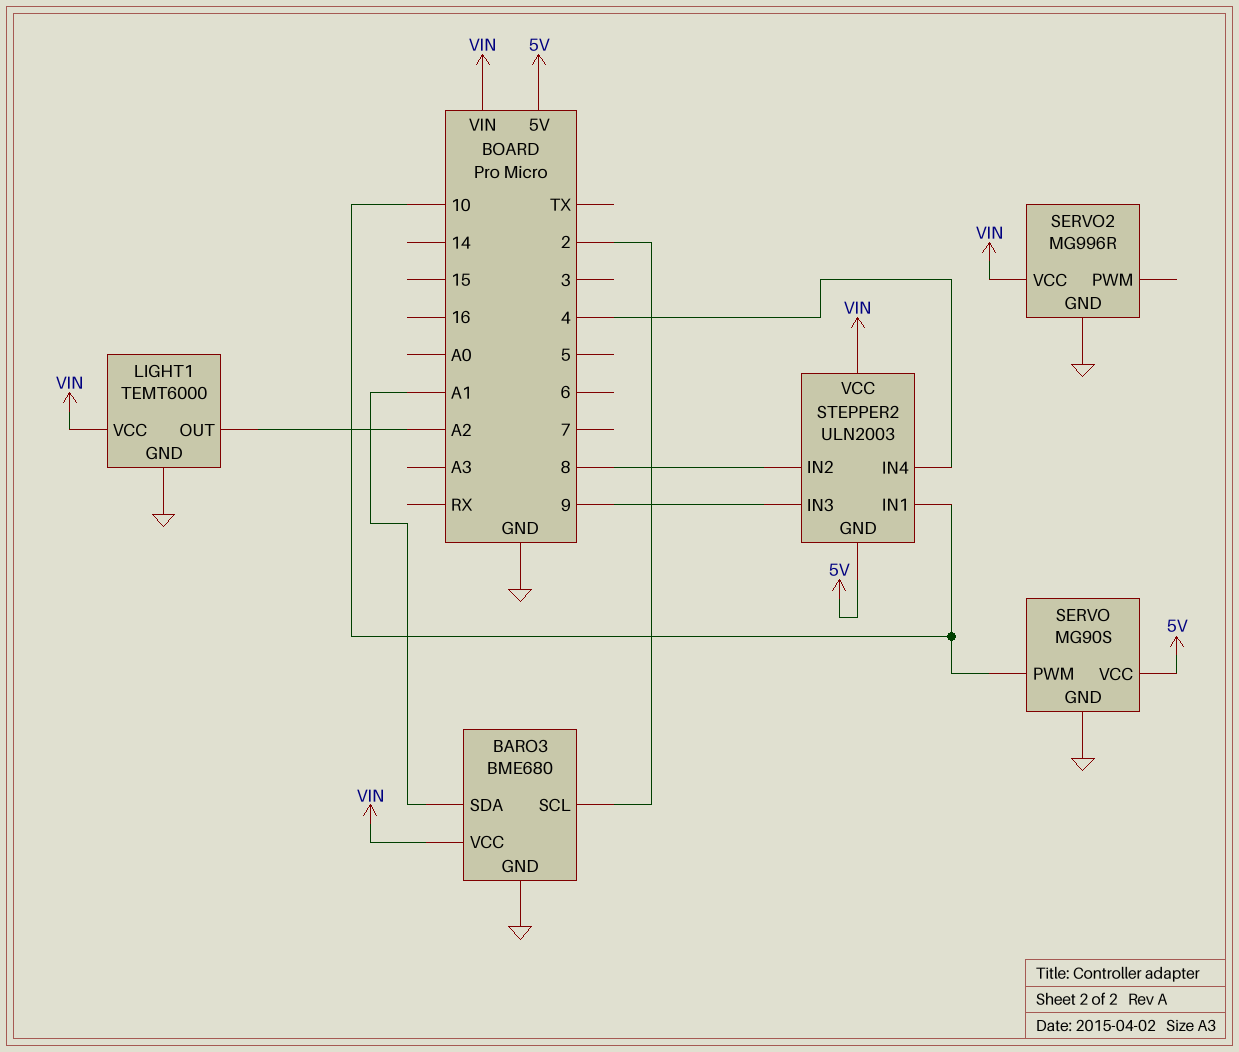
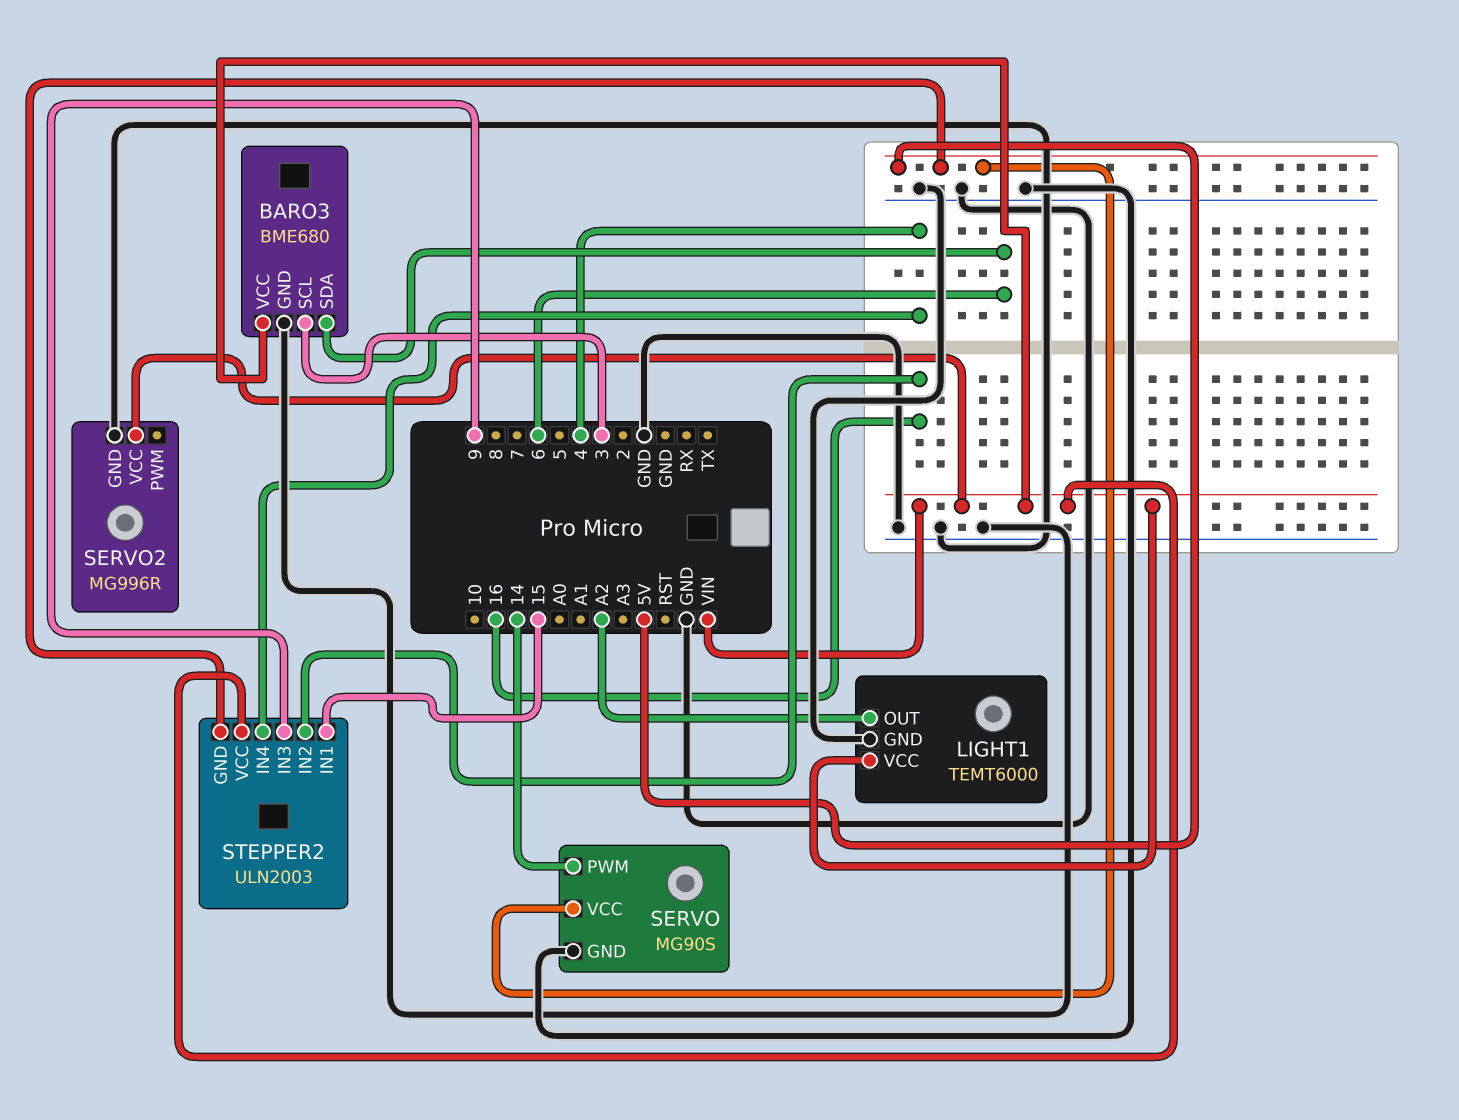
BARO3 pin SCL: 2 -> 3
BARO3 pin SDA: A1 -> 6
SERVO pin PWM: 10 -> 14
STEPPER2 pin IN1: 10 -> 15
STEPPER2 pin IN2: 8 -> 16

